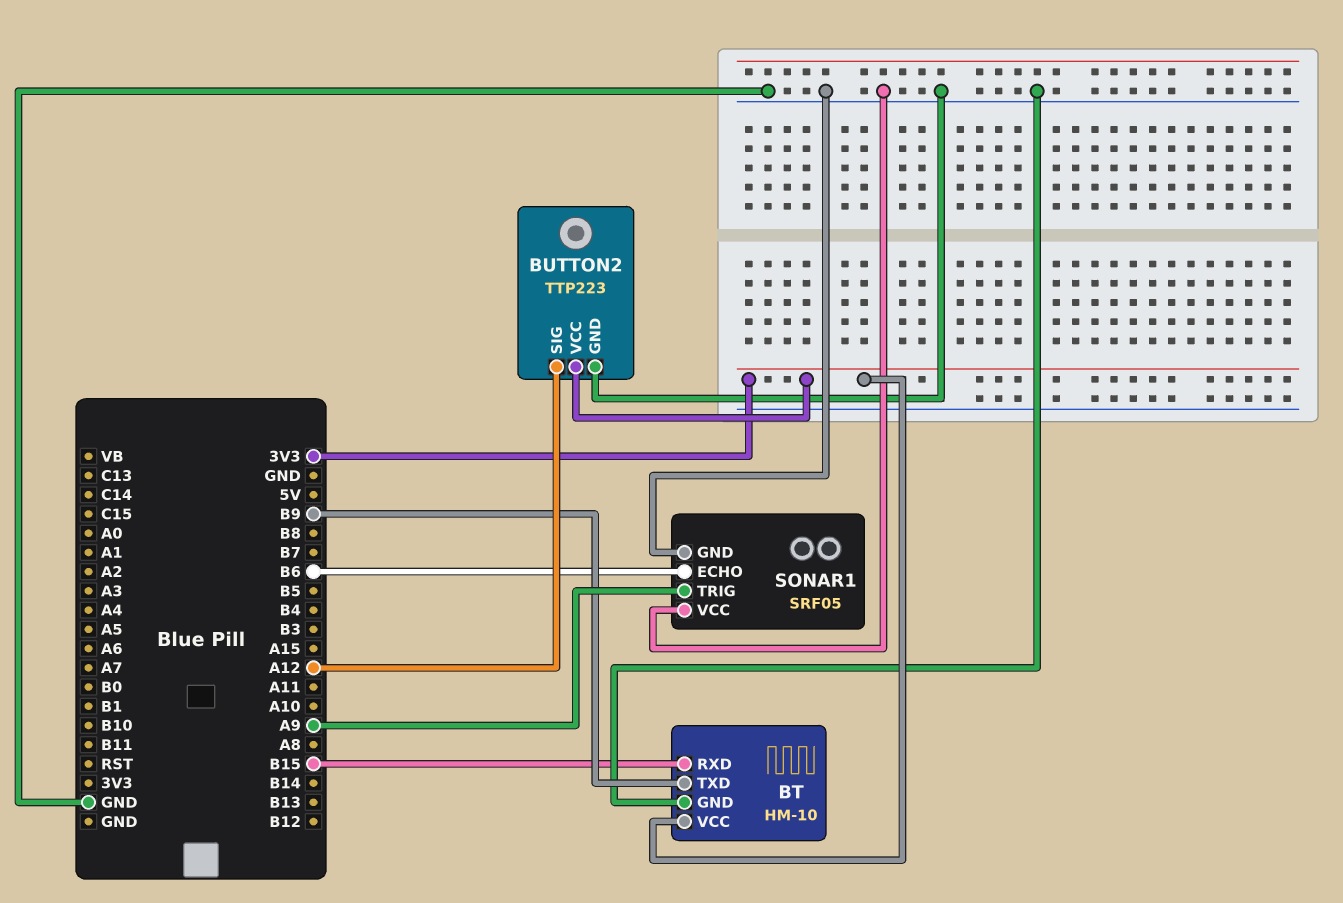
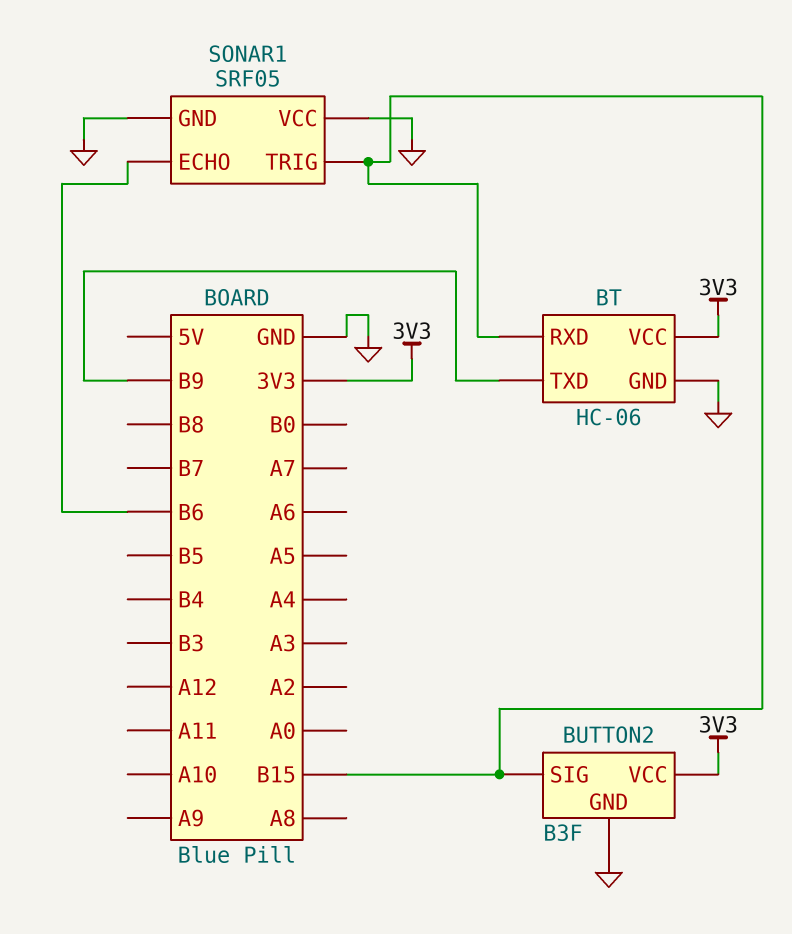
BT: HM-10 -> HC-06
BUTTON2: TTP223 -> B3F
BUTTON2 pin SIG: A12 -> B15
SONAR1 pin TRIG: A9 -> B15

